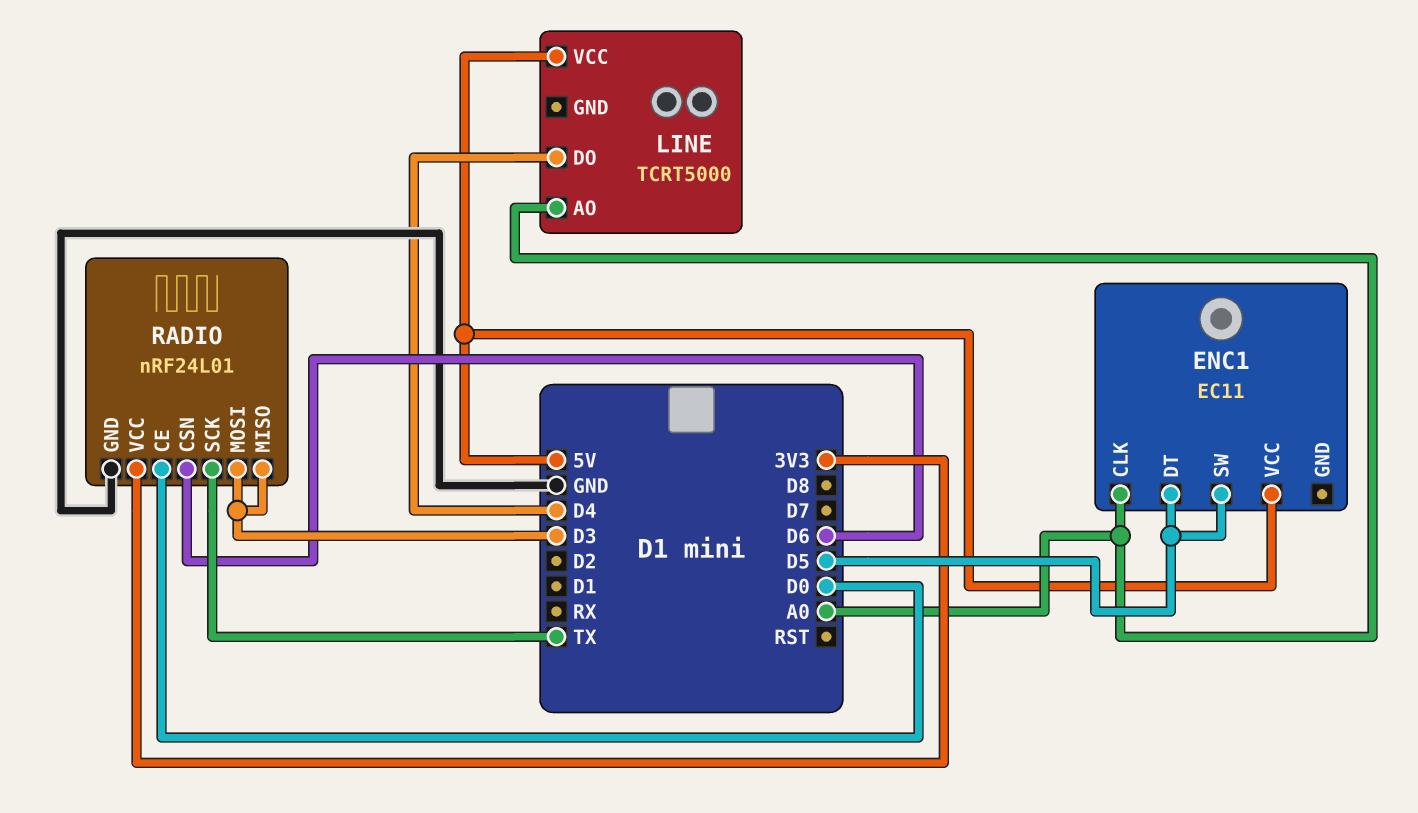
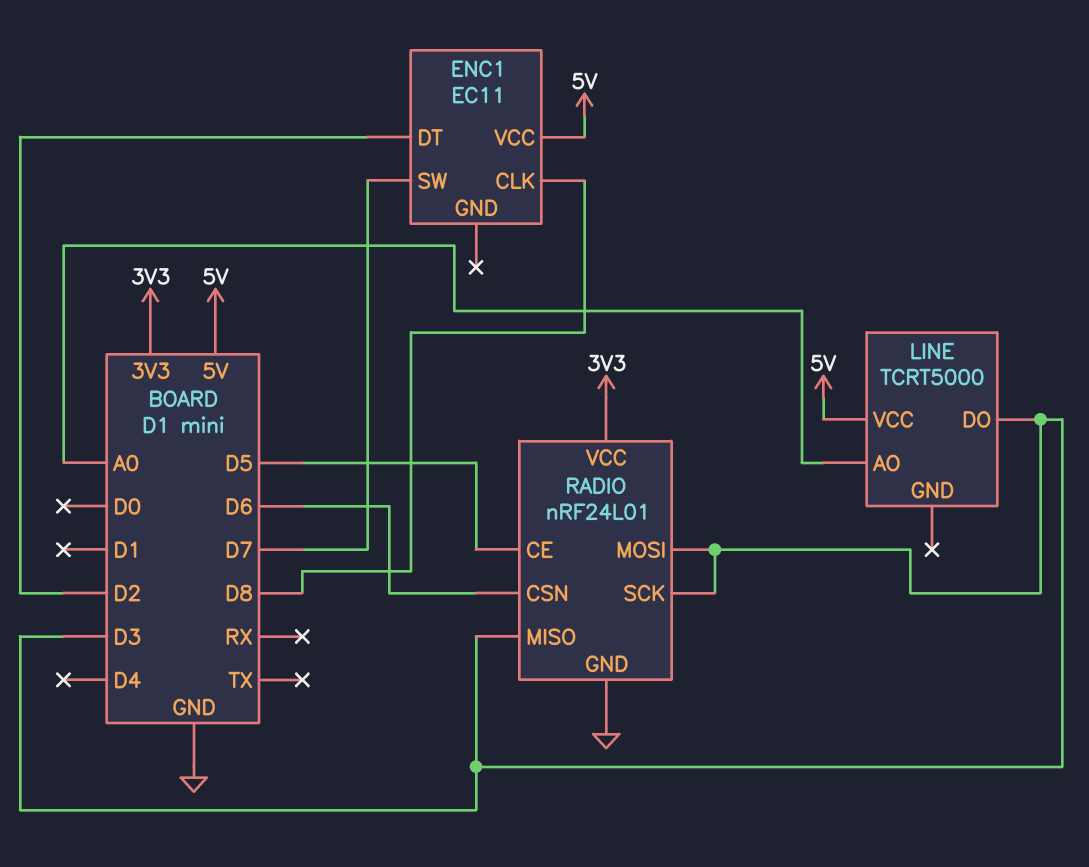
ENC1 pin CLK: A0 -> D8
ENC1 pin DT: D5 -> D2
ENC1 pin SW: D5 -> D7
LINE pin DO: D4 -> D3
RADIO pin CE: D0 -> D5
RADIO pin SCK: TX -> D3

